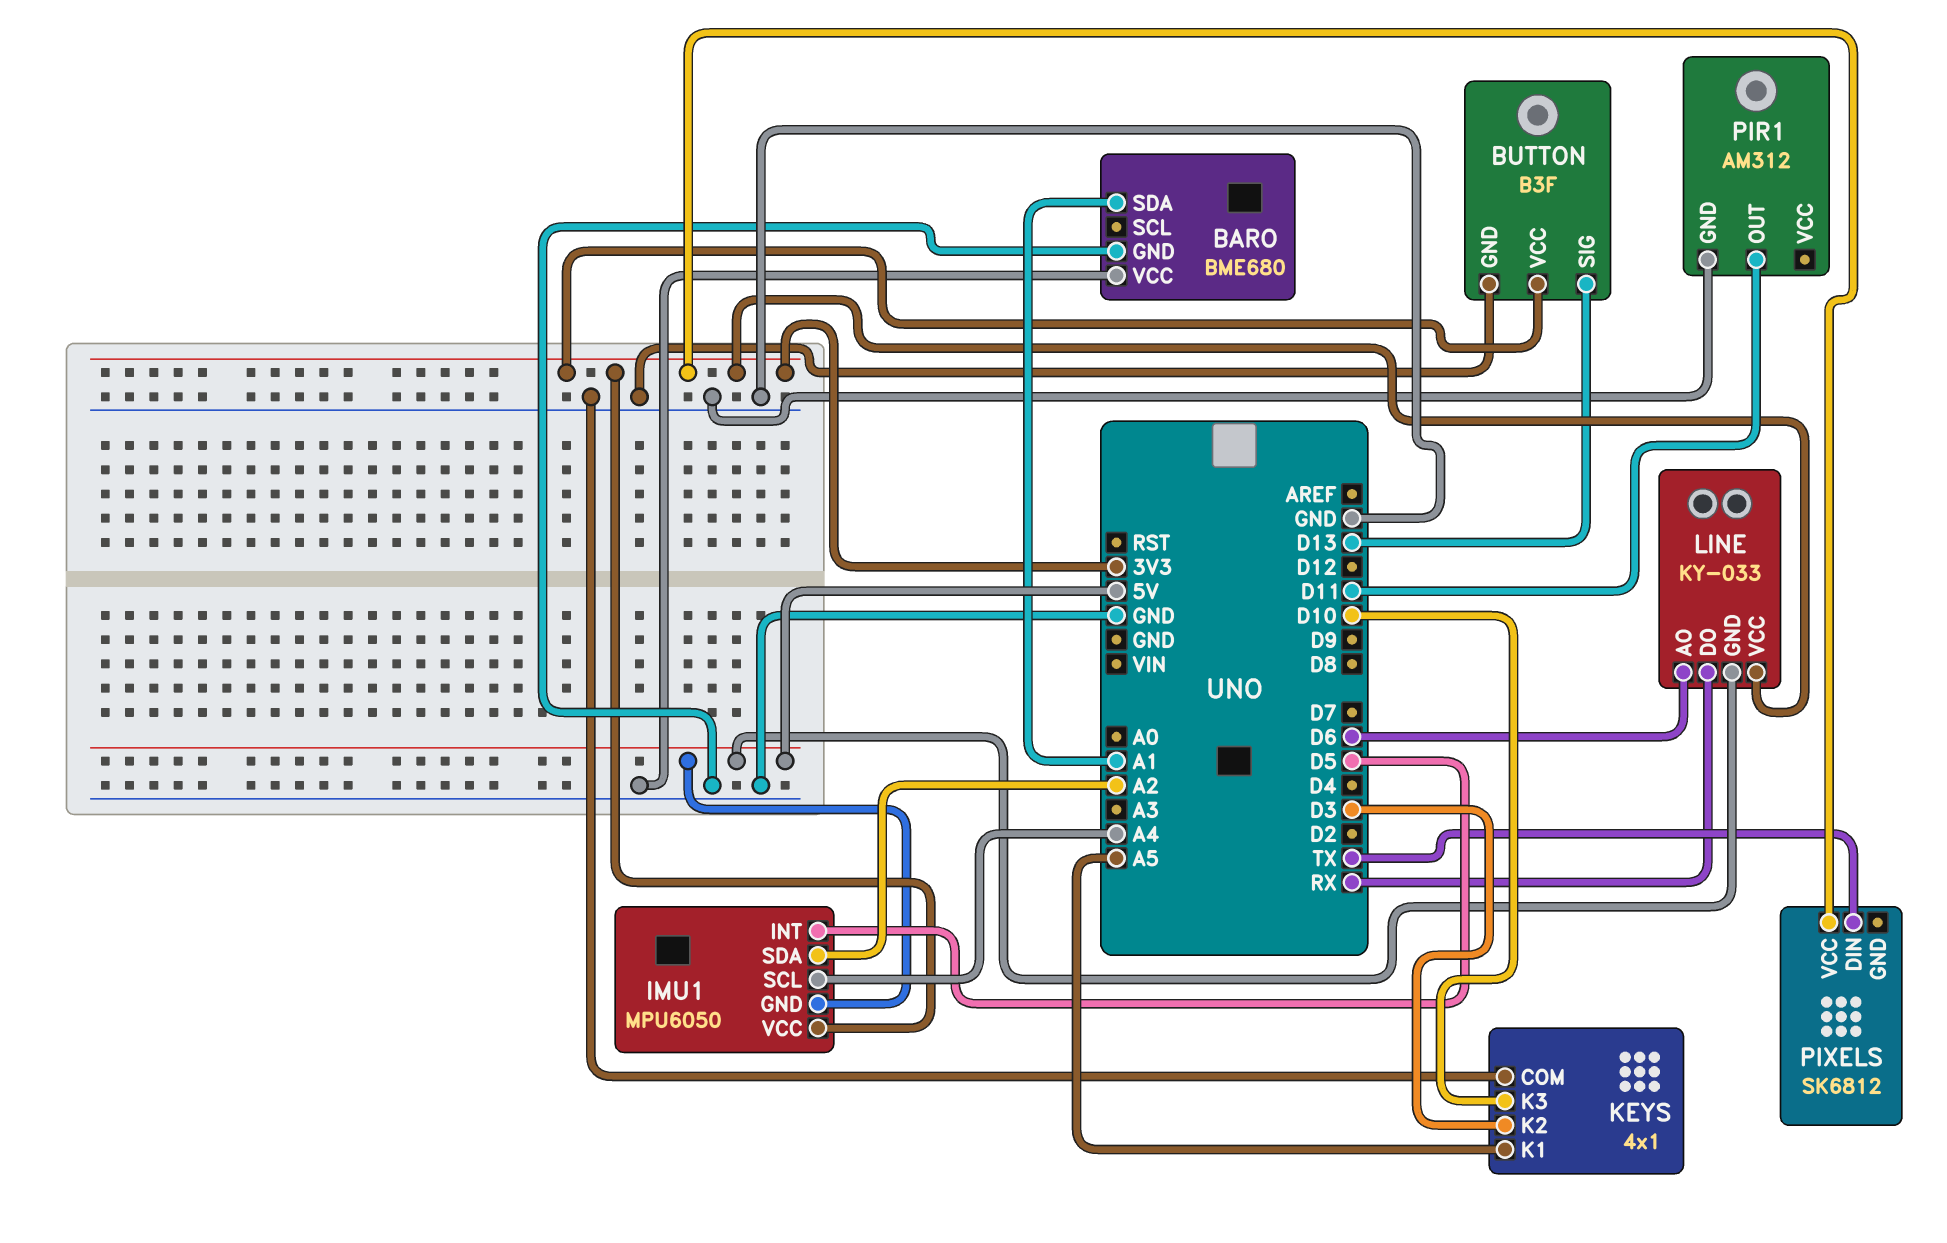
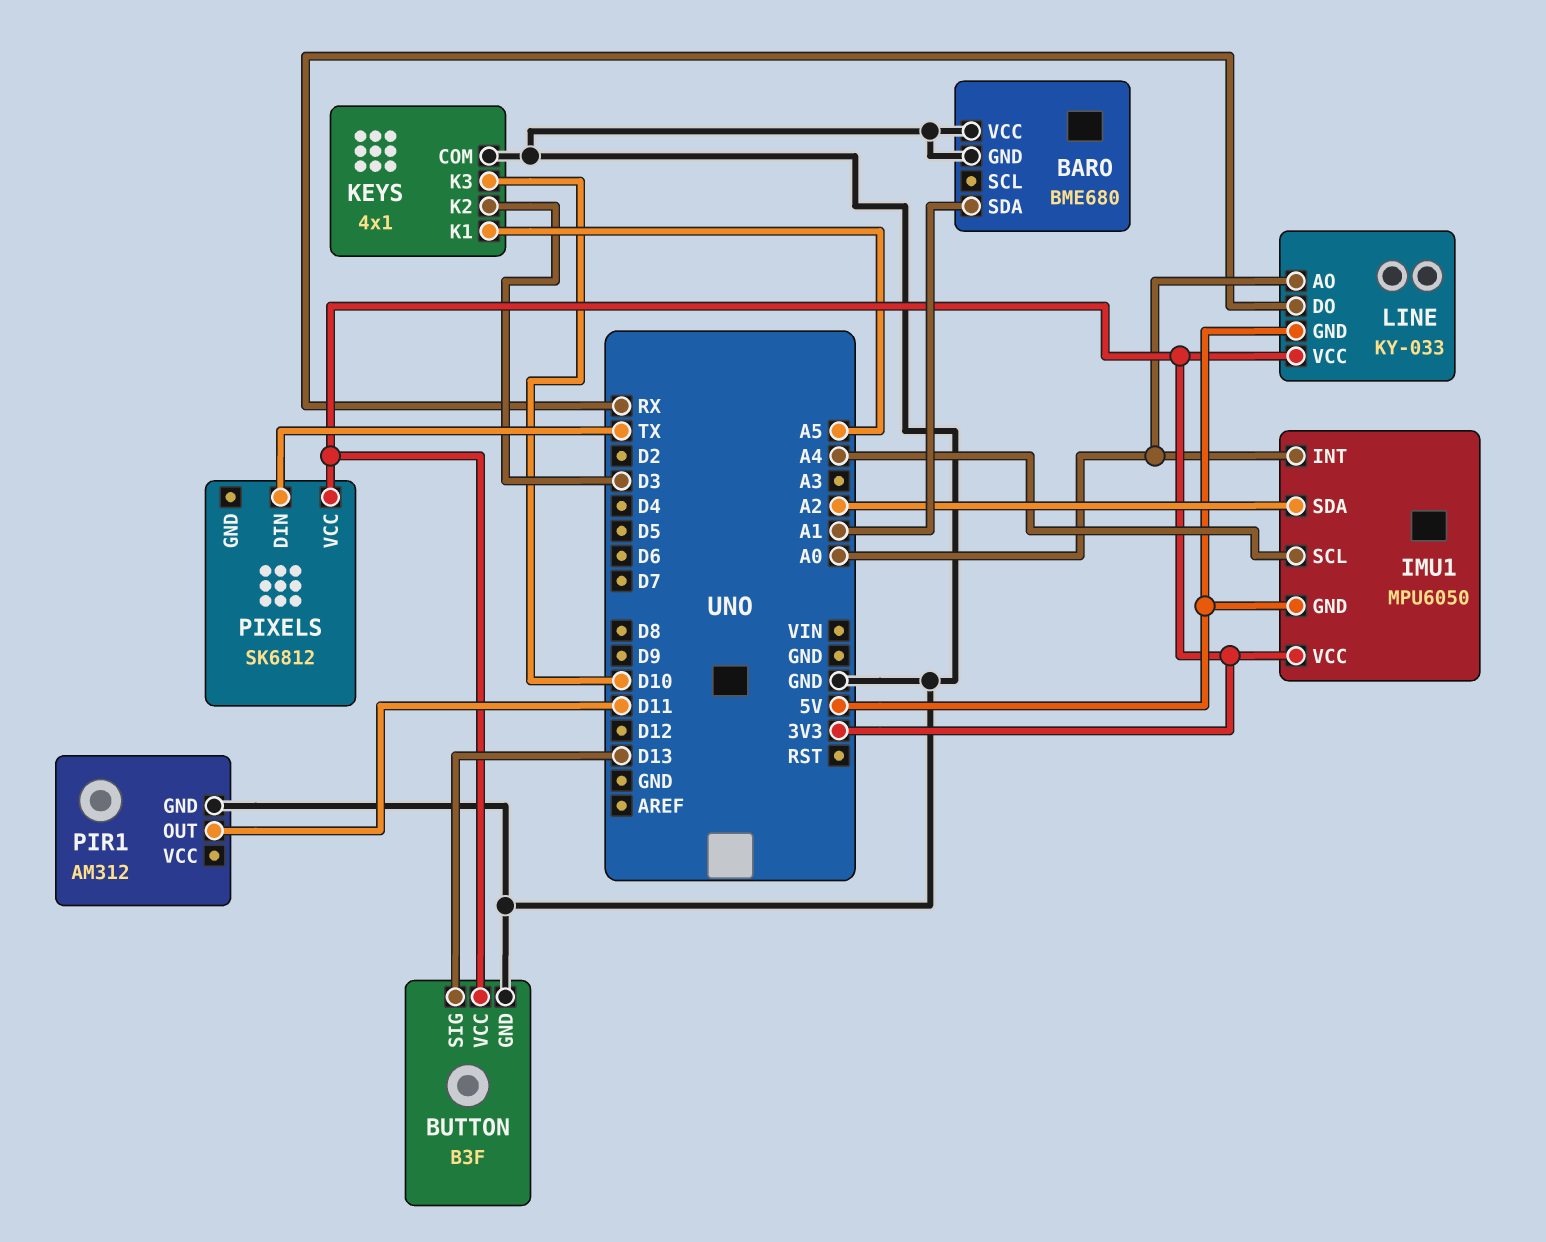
IMU1 pin INT: D5 -> A0
LINE pin AO: D6 -> A0

